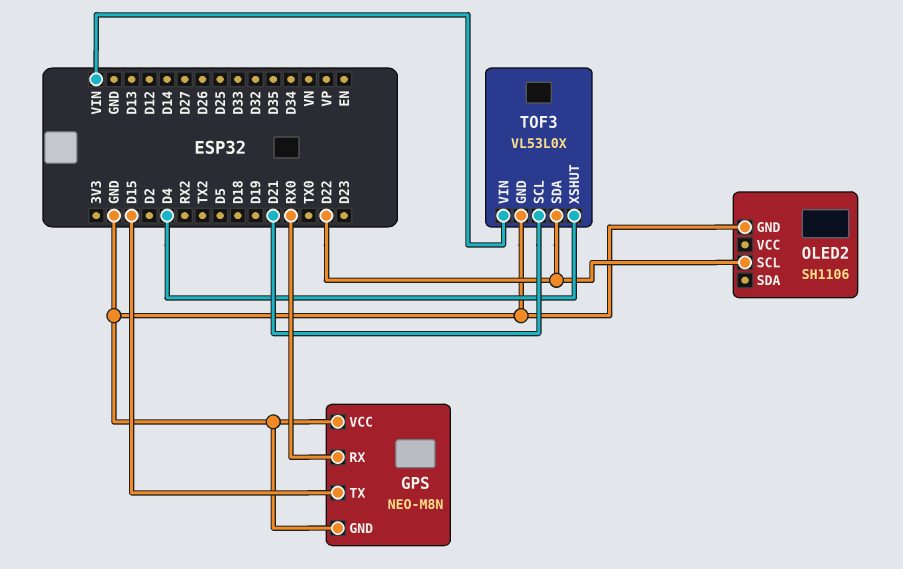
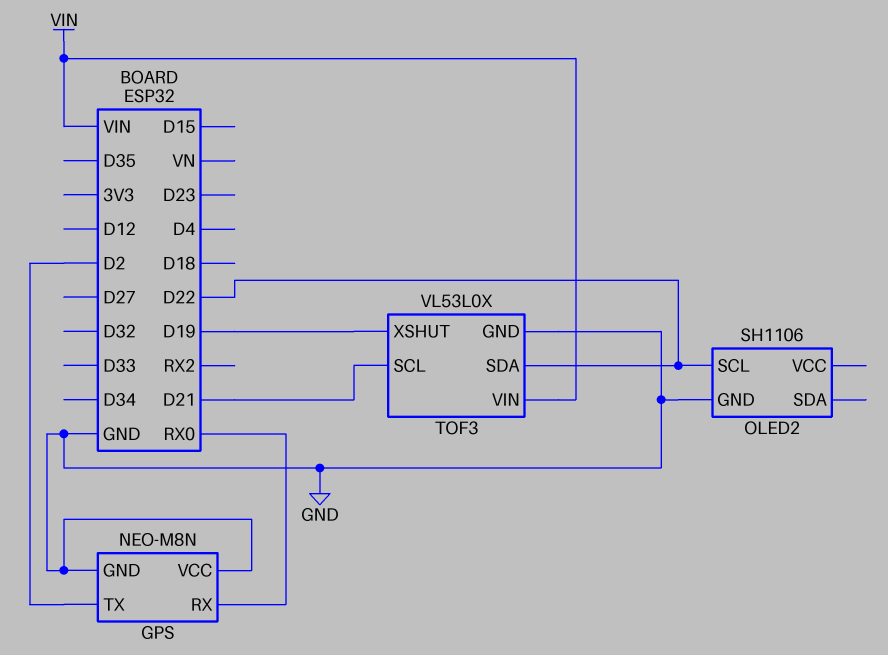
GPS pin TX: D15 -> D2
TOF3 pin XSHUT: D4 -> D19

